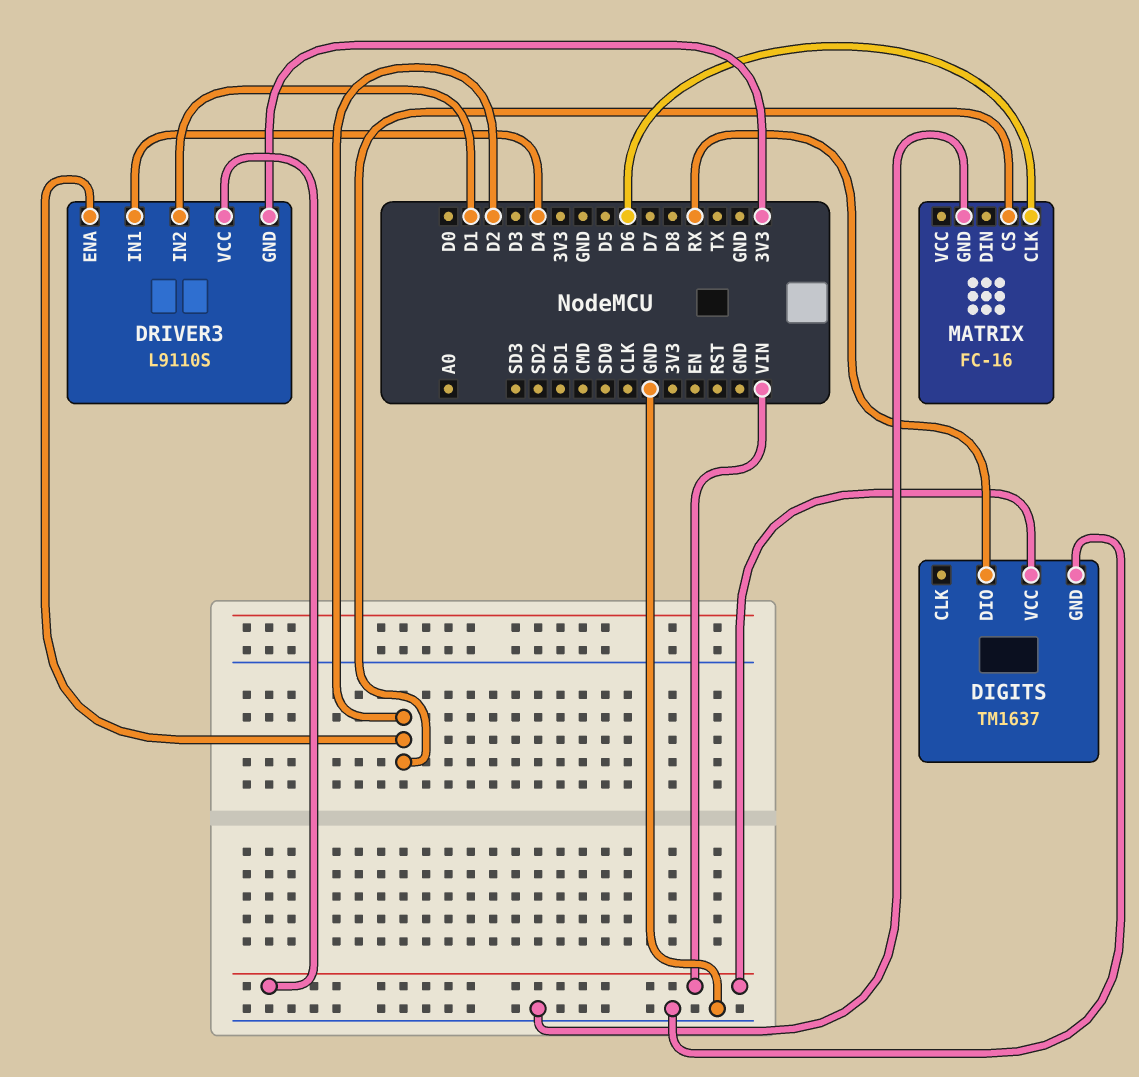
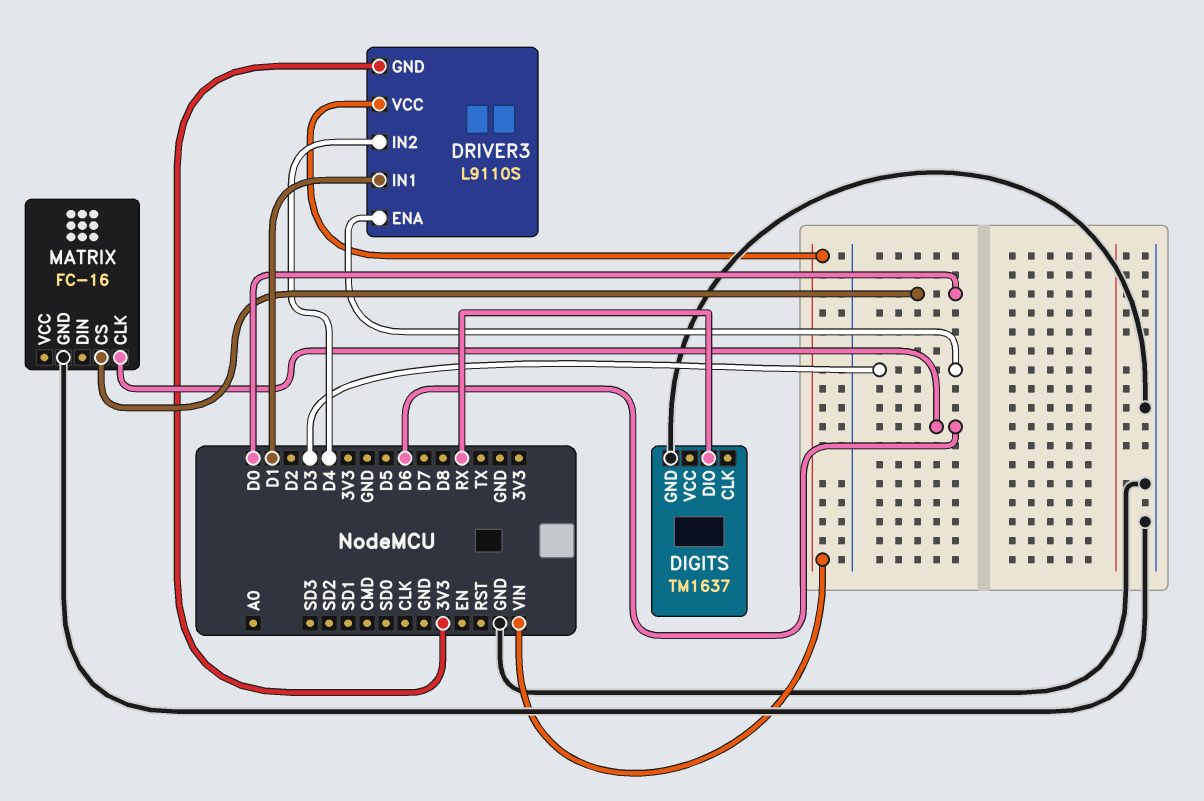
DIGITS pin VCC: VIN -> none
DRIVER3 pin ENA: D2 -> D3
DRIVER3 pin IN1: D4 -> D1
DRIVER3 pin IN2: D1 -> D4
MATRIX pin CS: D2 -> D0

